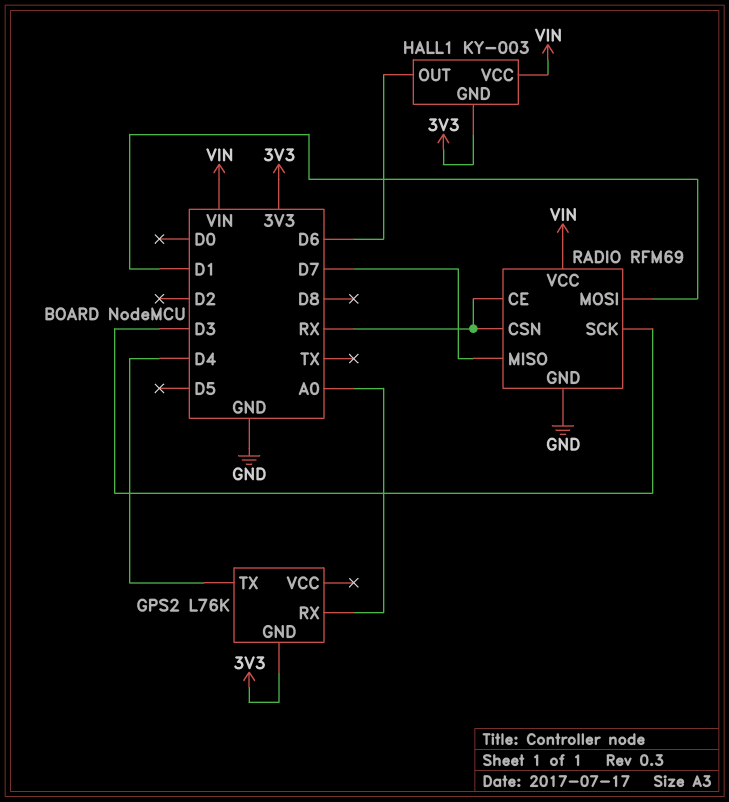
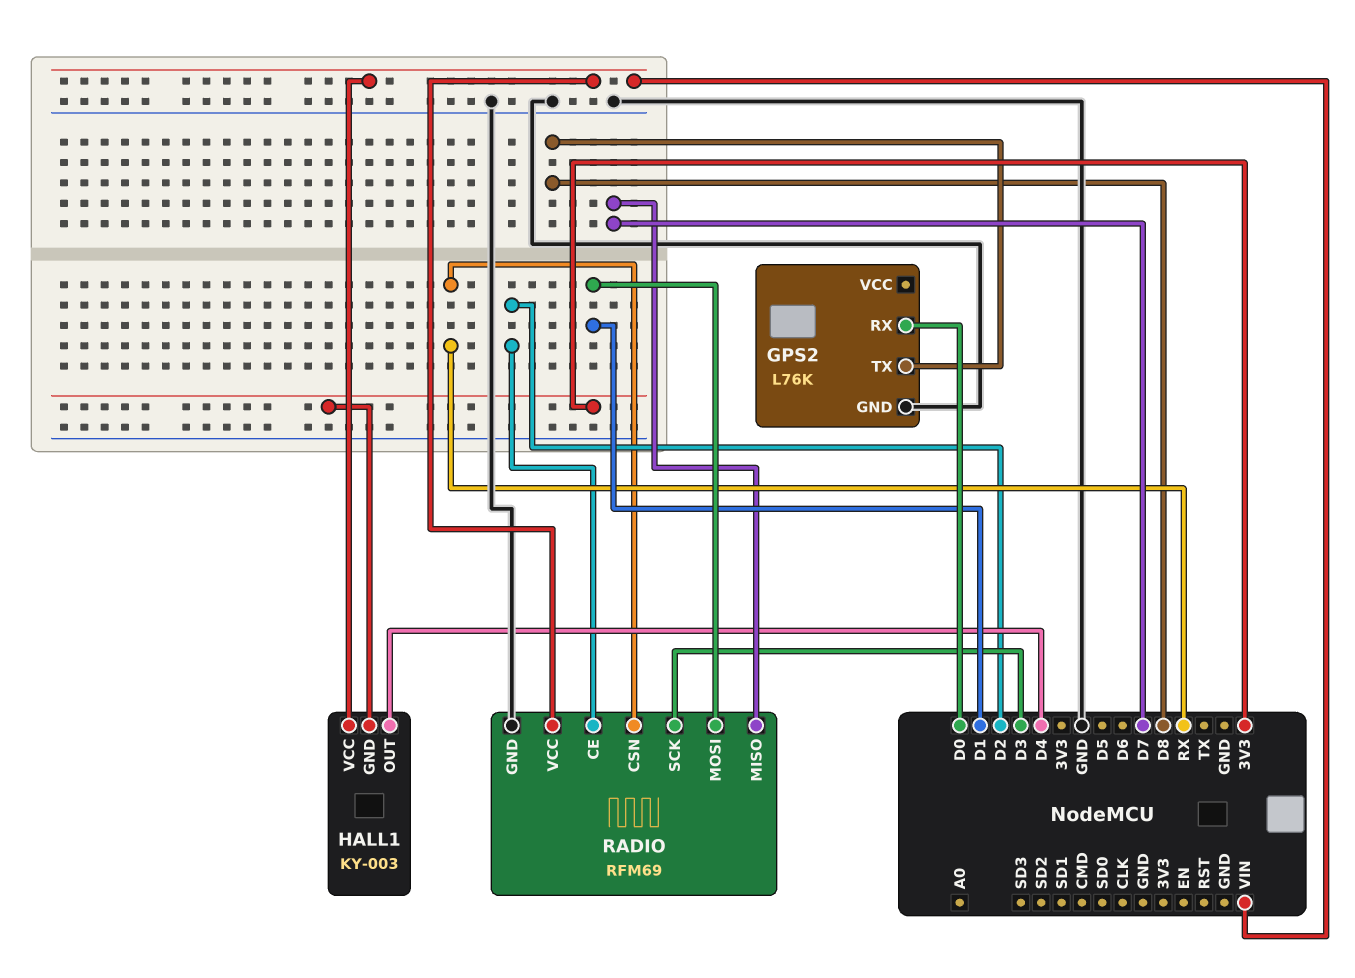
GPS2 pin GND: 3V3 -> GND
GPS2 pin RX: A0 -> D0
GPS2 pin TX: D4 -> D8
HALL1 pin OUT: D6 -> D4
RADIO pin CE: RX -> D2

